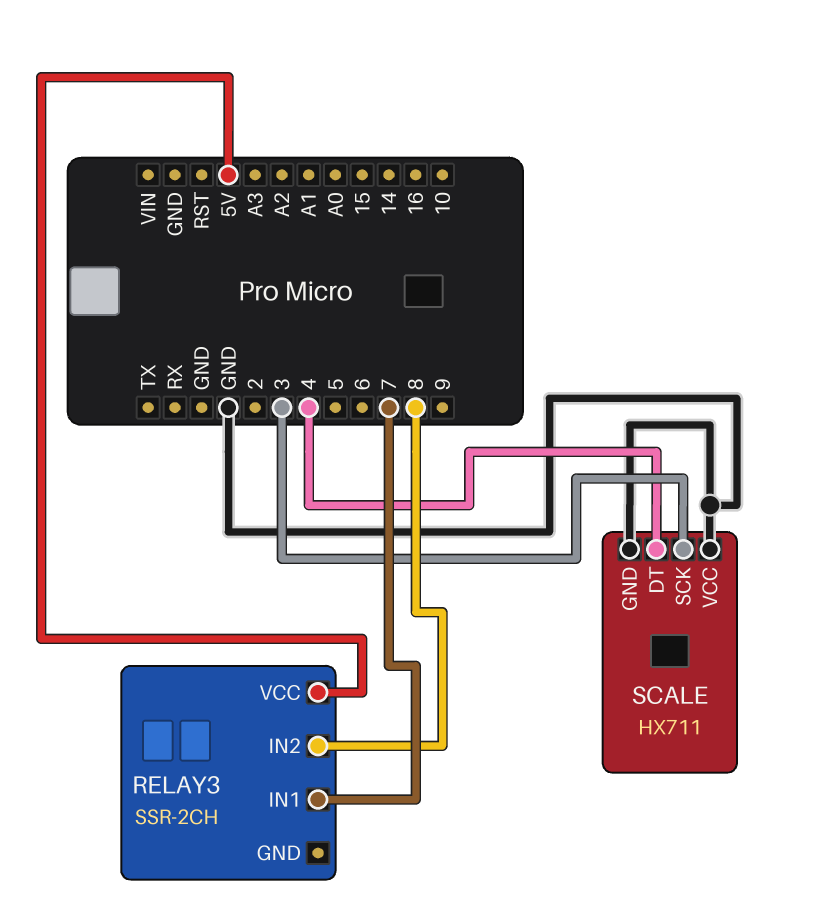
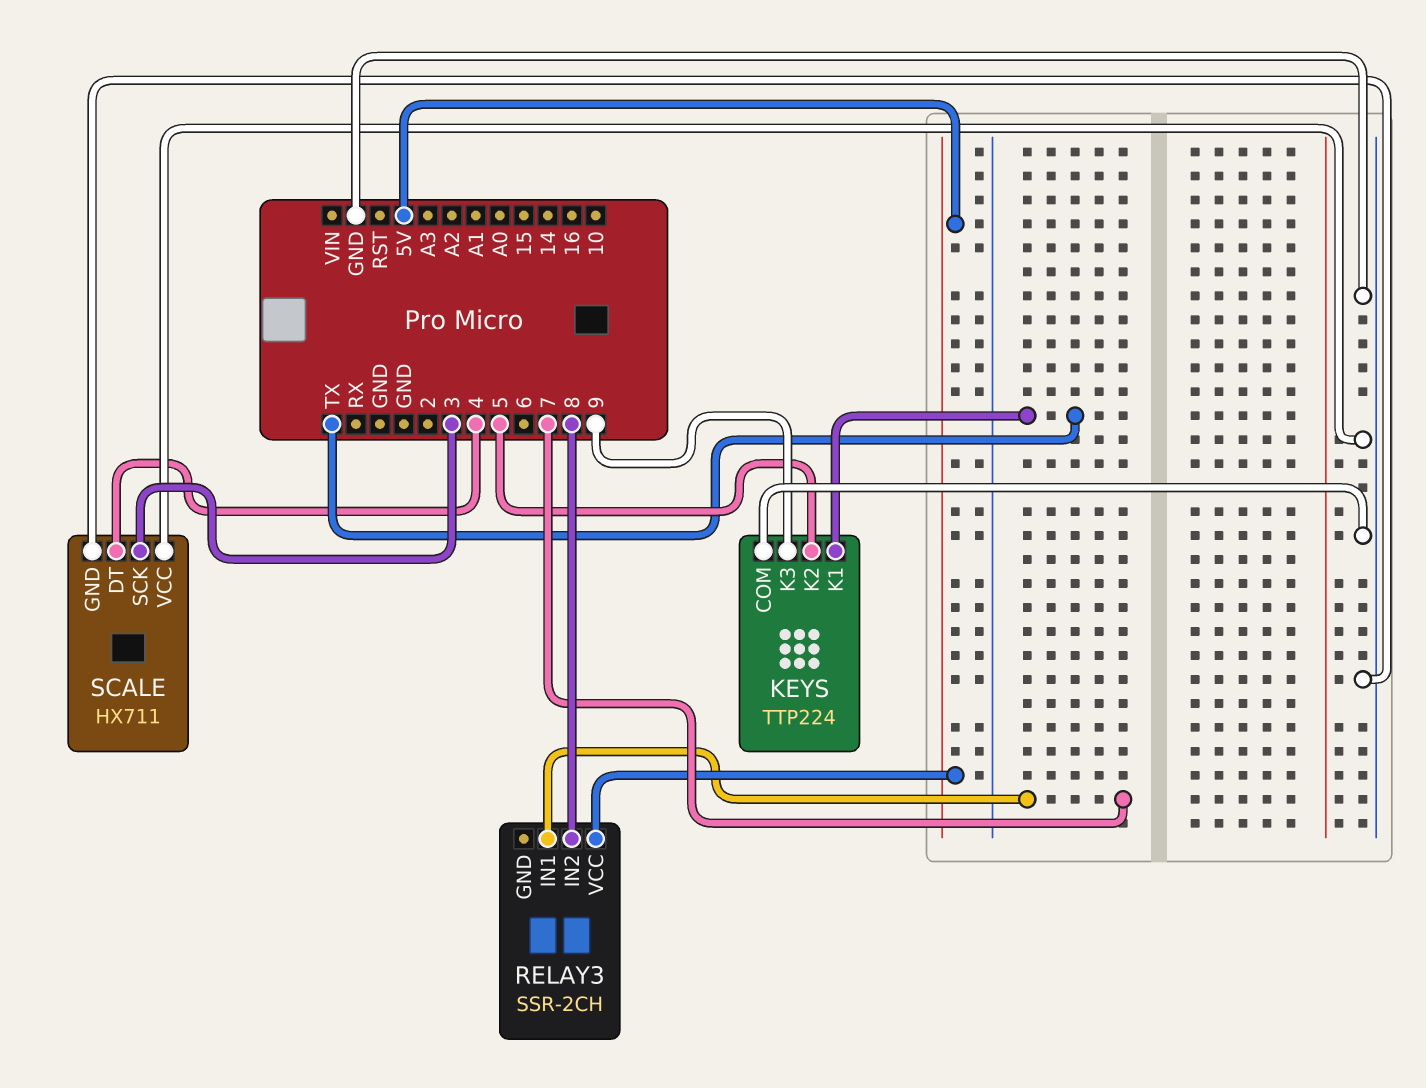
KEYS: none -> TTP224
KEYS pin COM: none -> GND
KEYS pin K1: none -> TX
KEYS pin K2: none -> 5
KEYS pin K3: none -> 9

